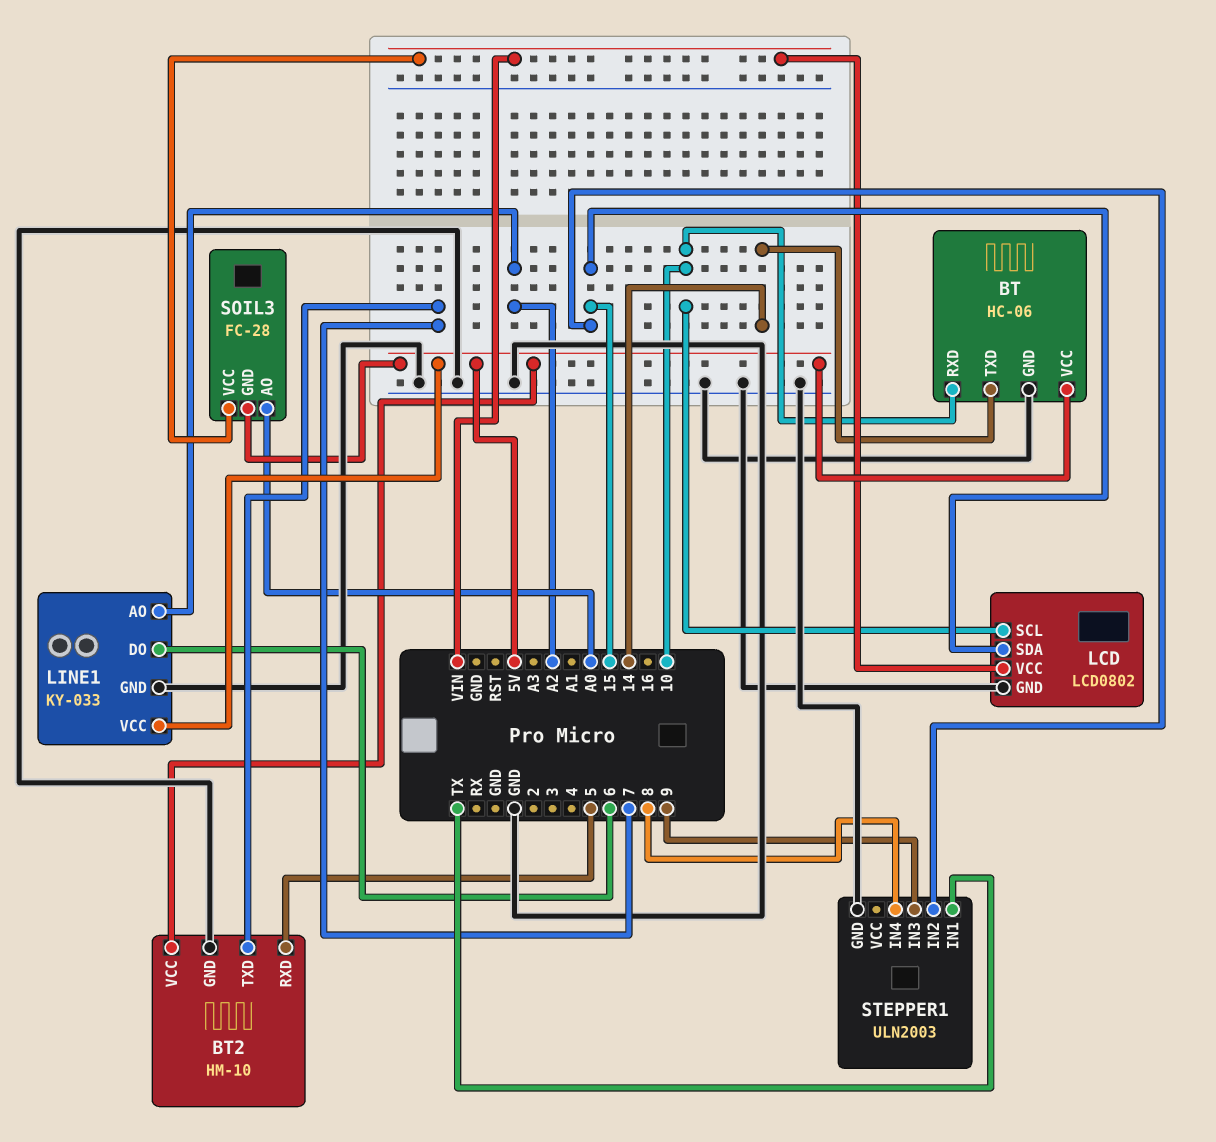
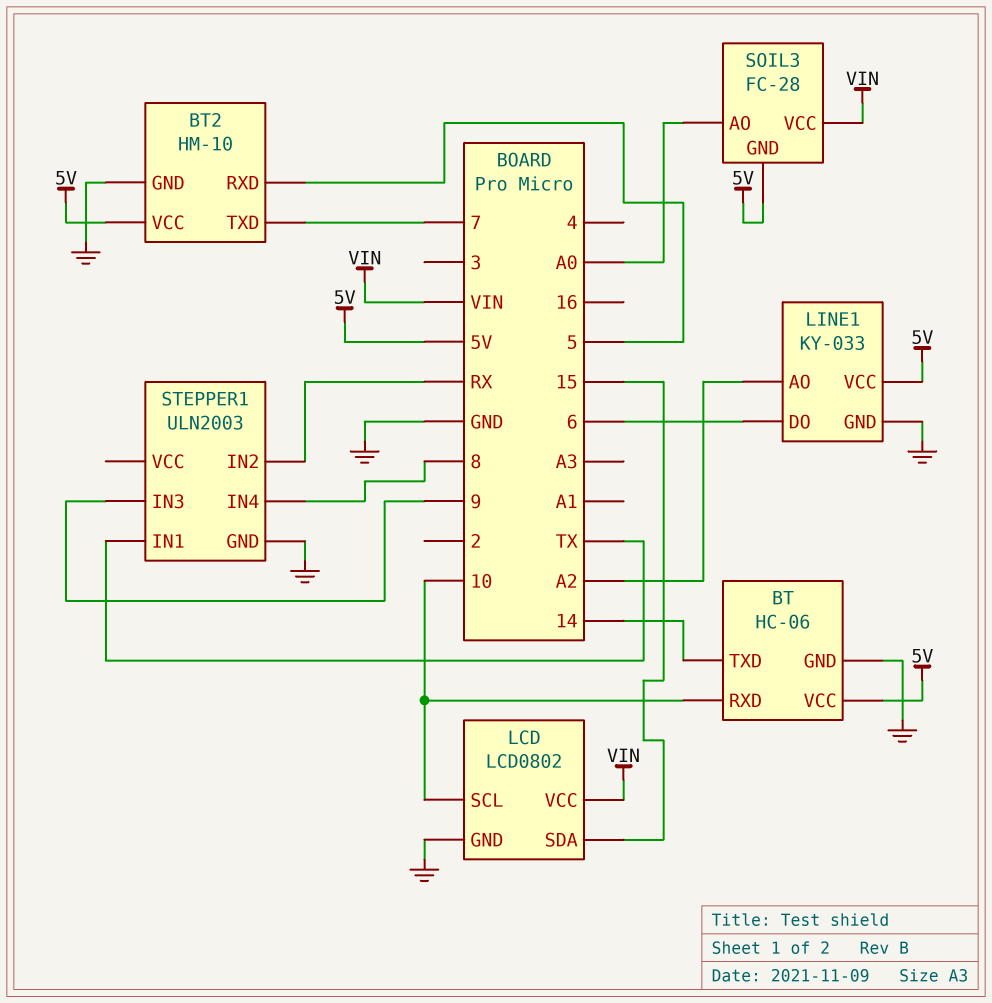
STEPPER1 pin IN2: 15 -> RX

